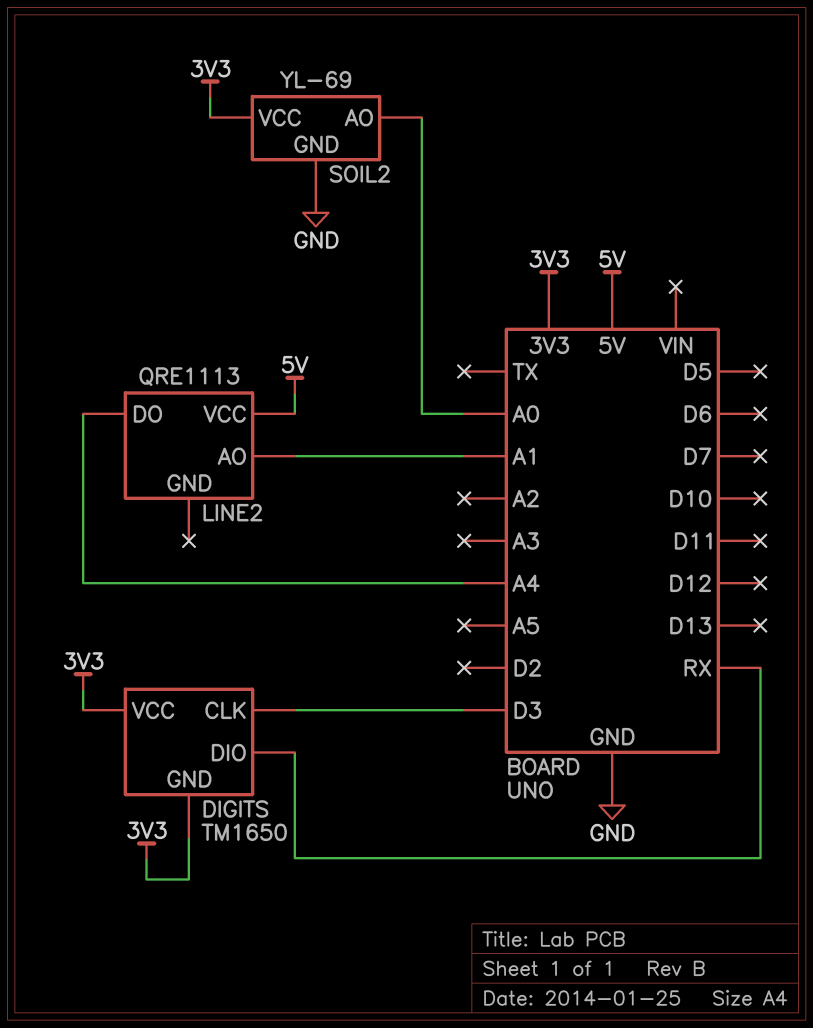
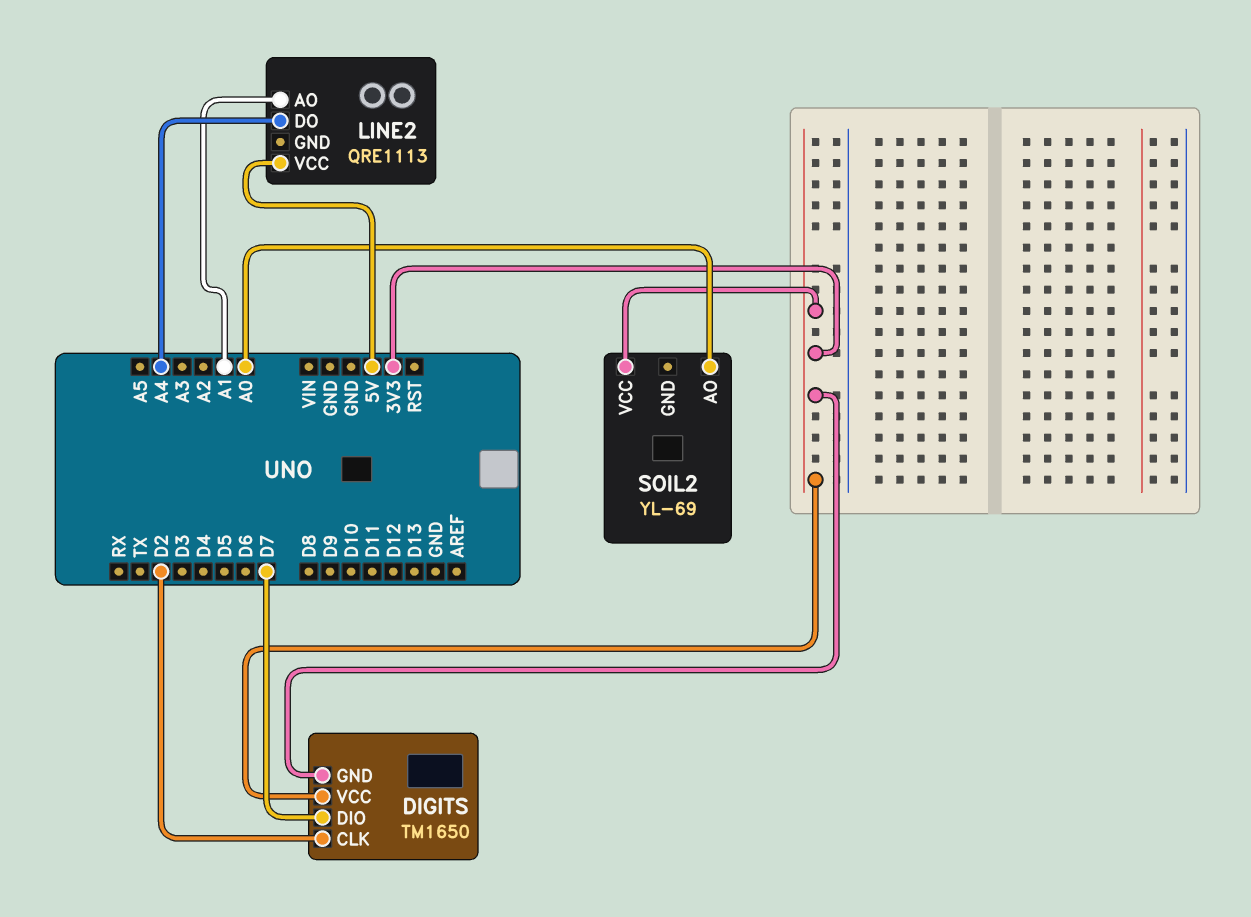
DIGITS pin CLK: D3 -> D2
DIGITS pin DIO: RX -> D7
SOIL2 pin GND: GND -> none

